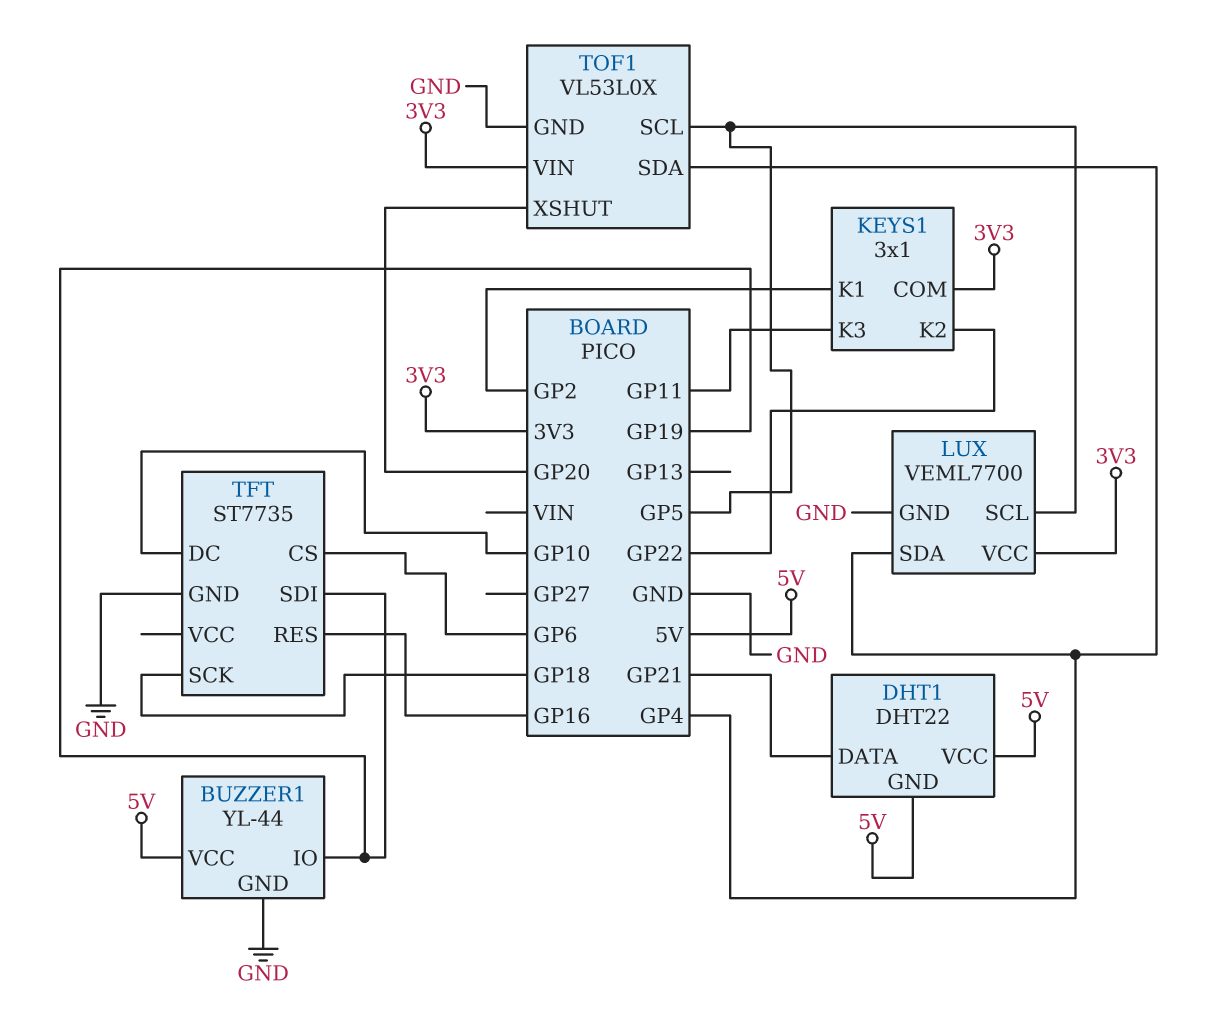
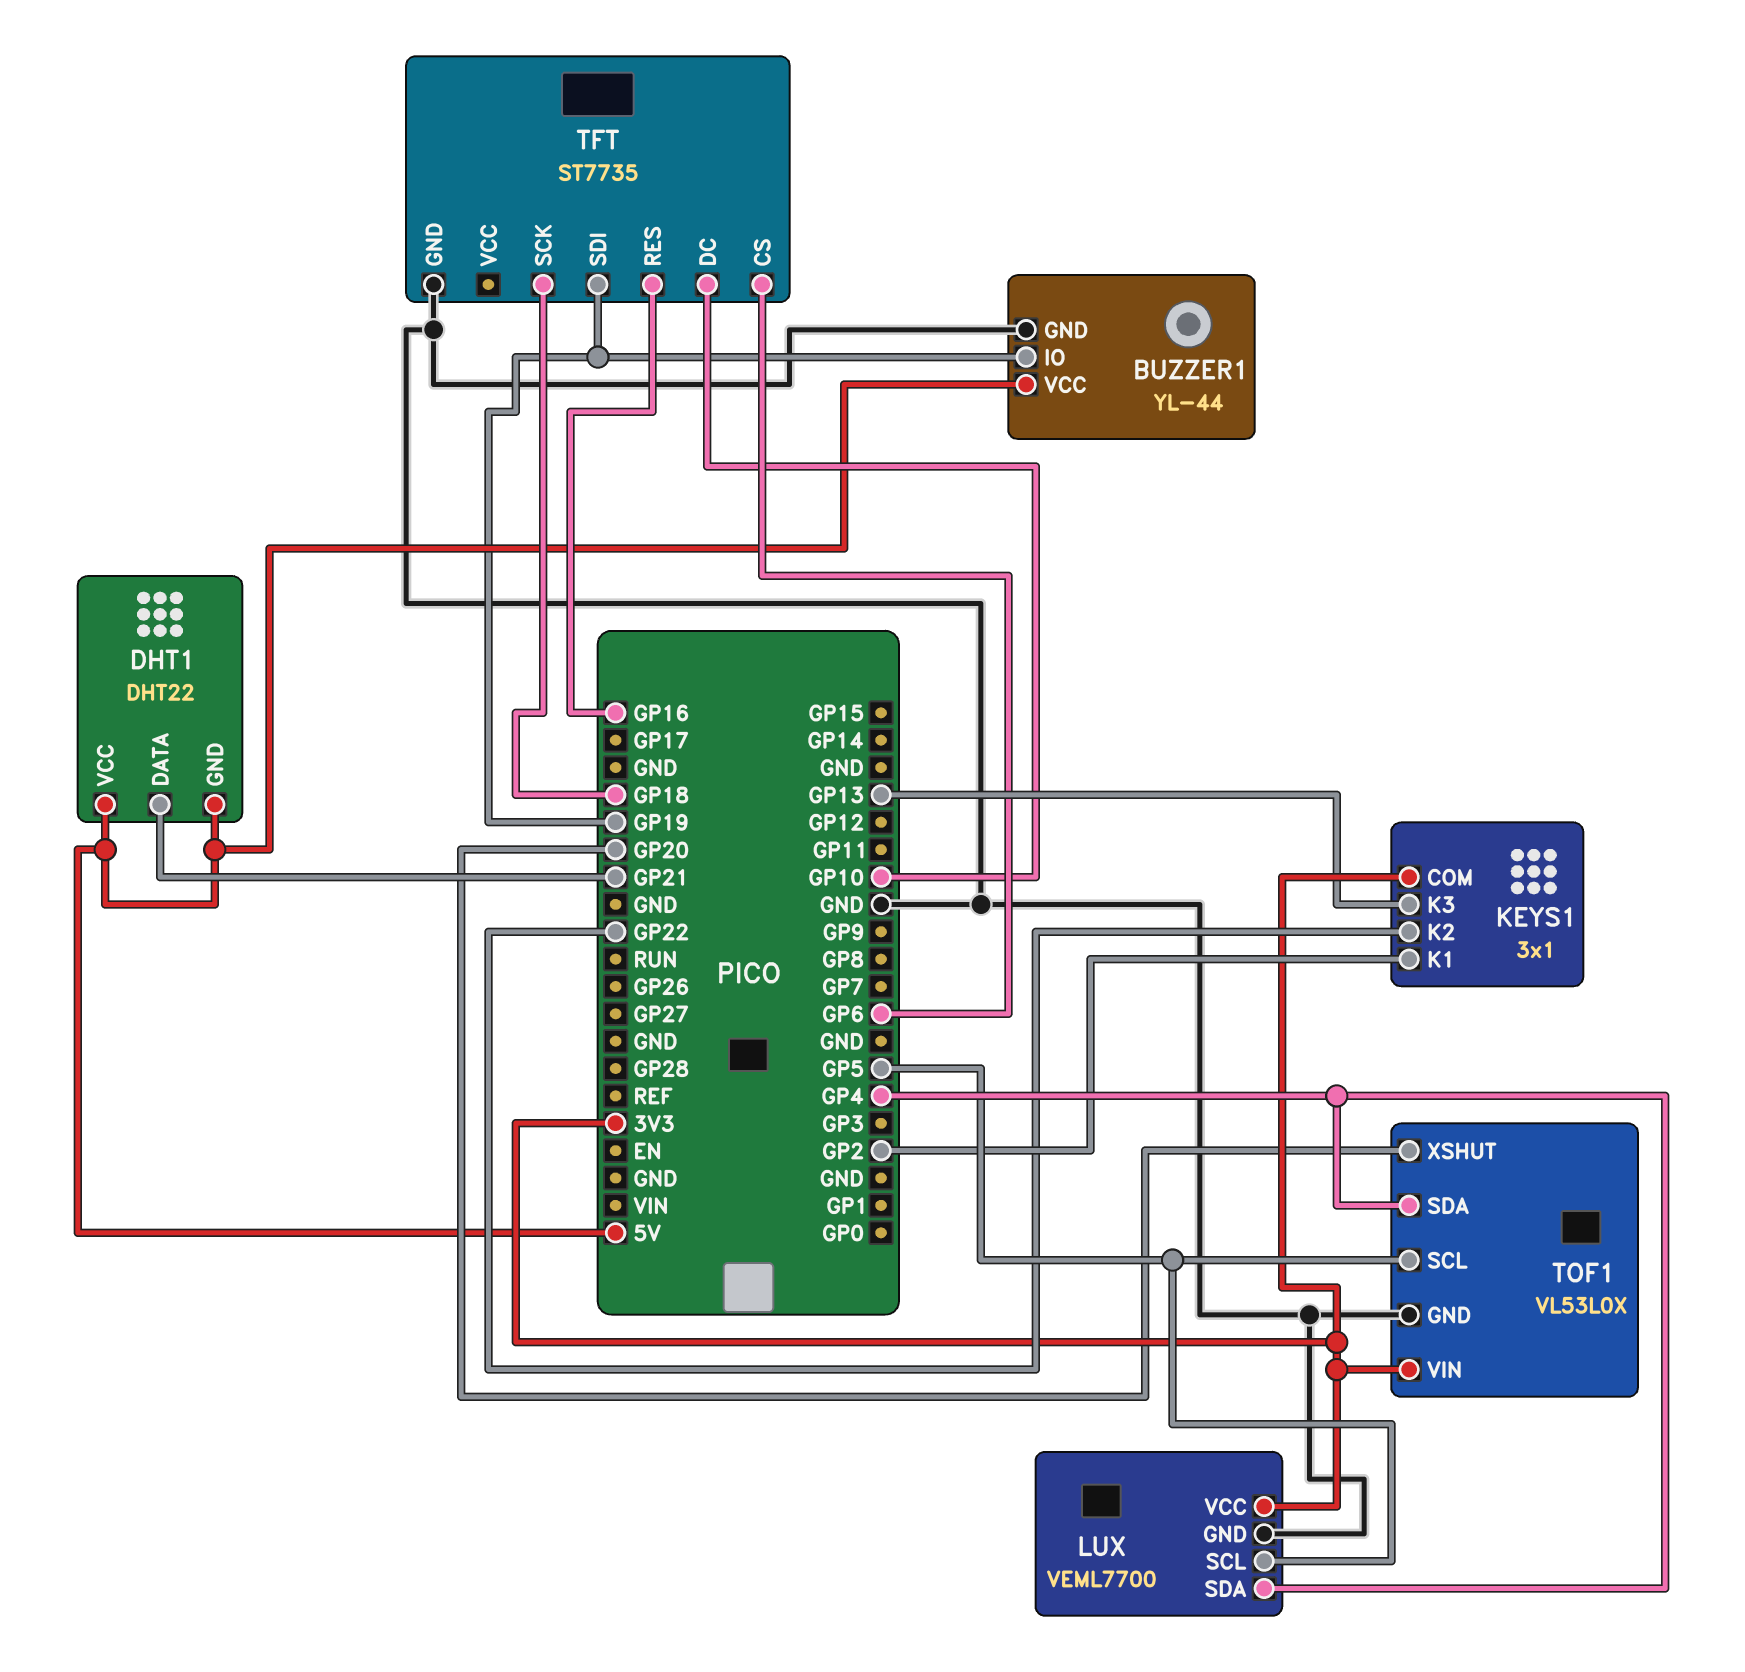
KEYS1 pin K3: GP11 -> GP13

